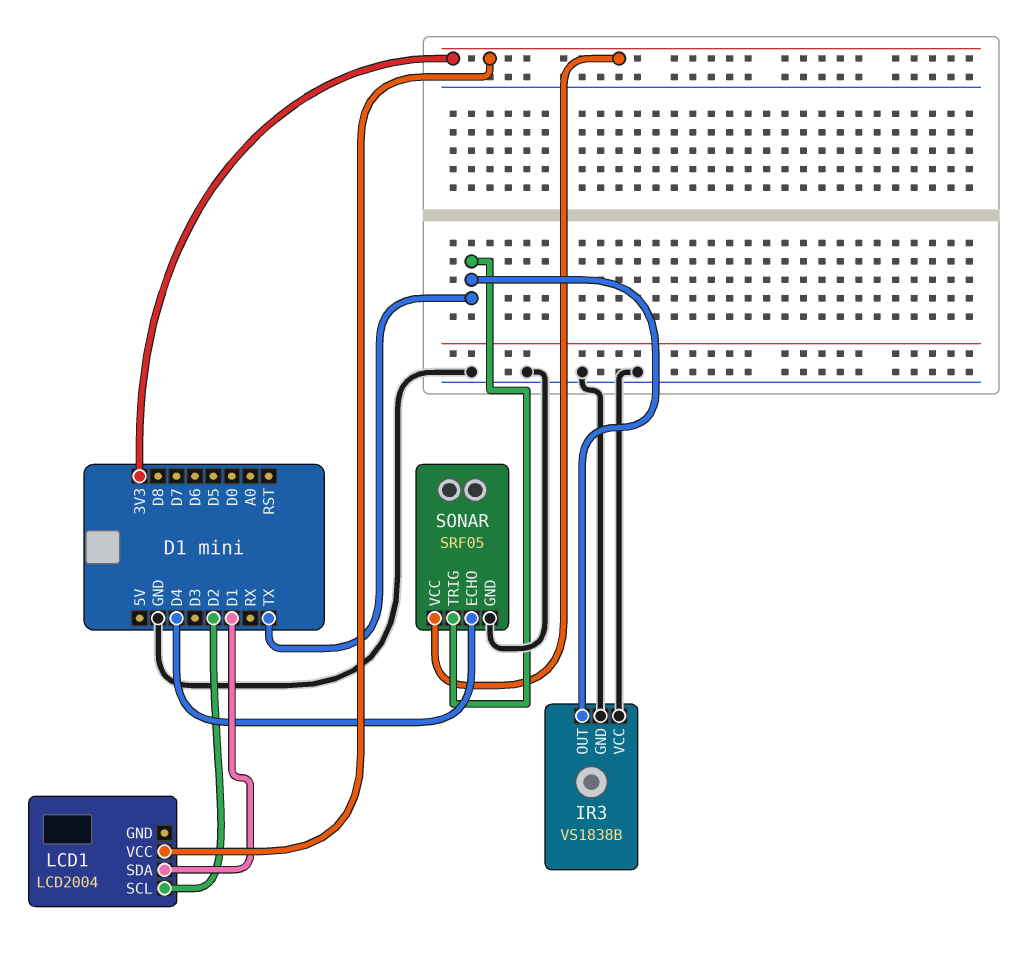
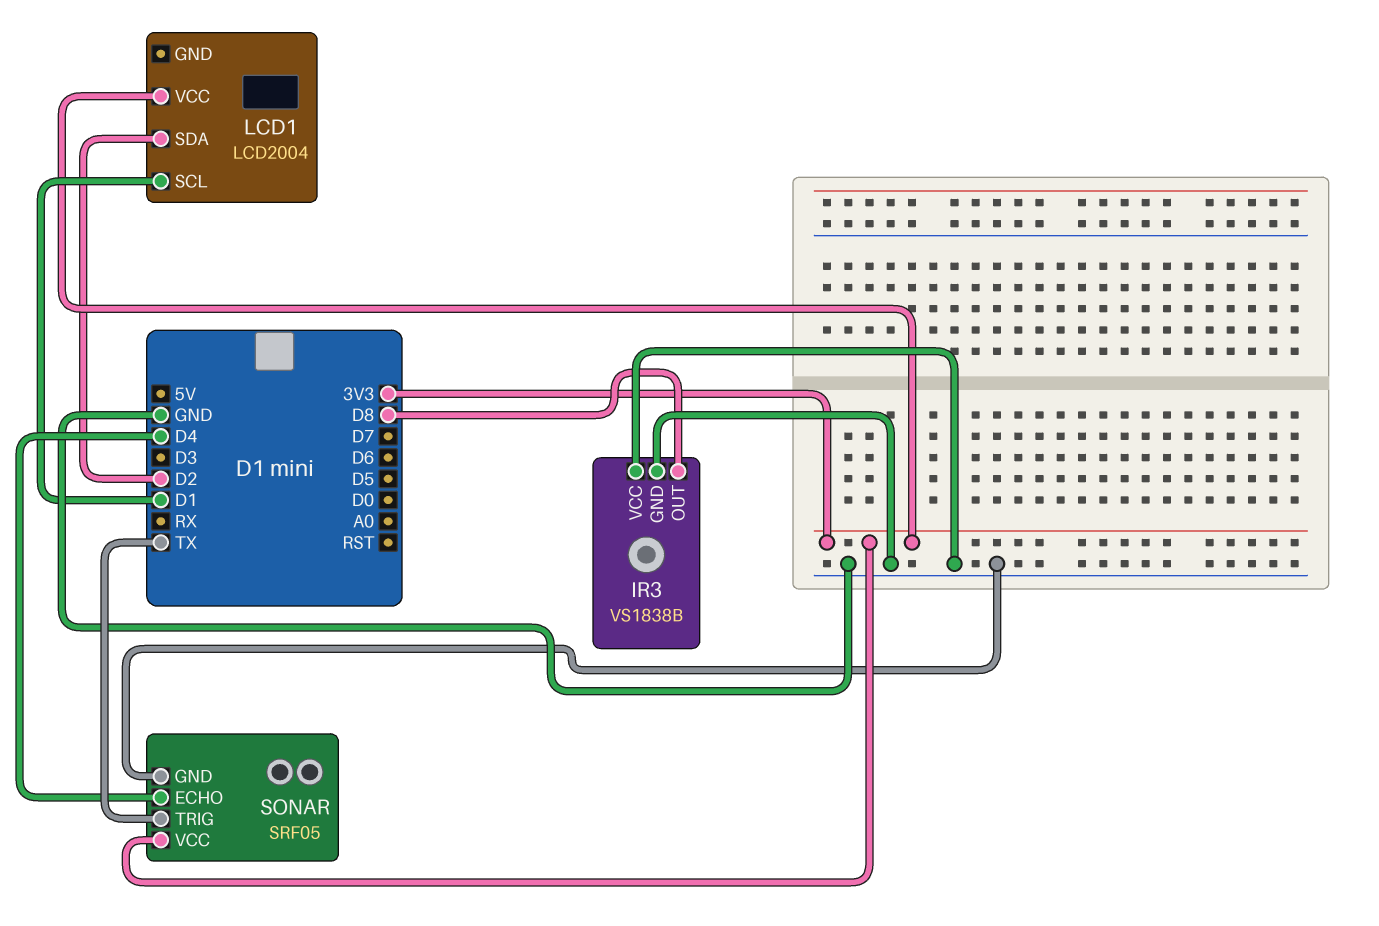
IR3 pin OUT: TX -> D8
LCD1 pin SCL: D2 -> D1
LCD1 pin SDA: D1 -> D2

